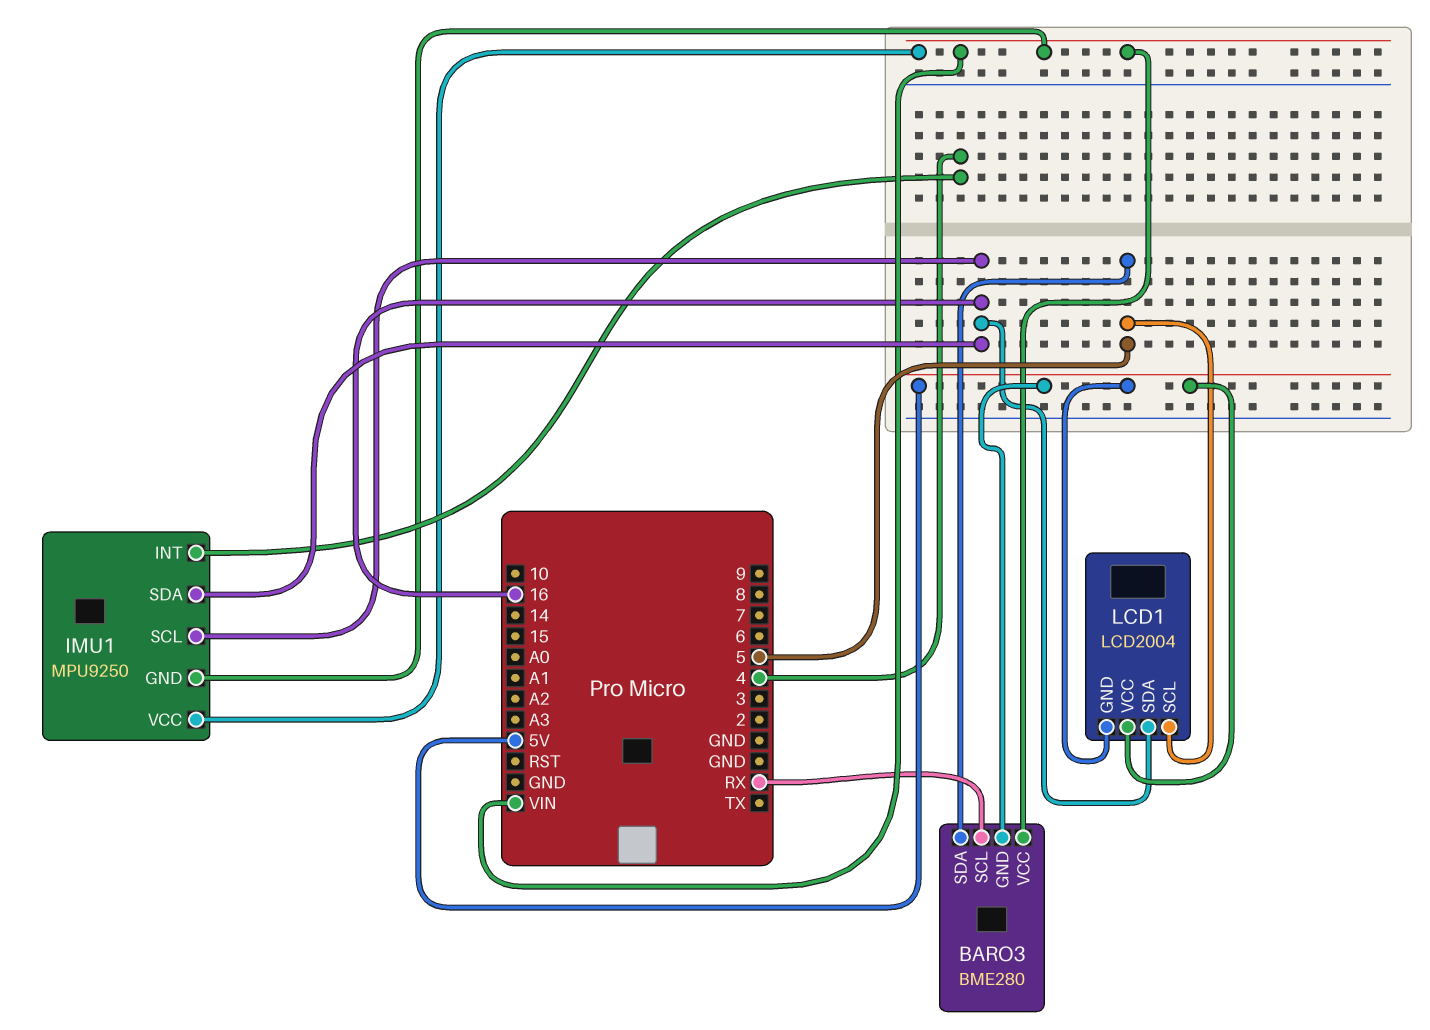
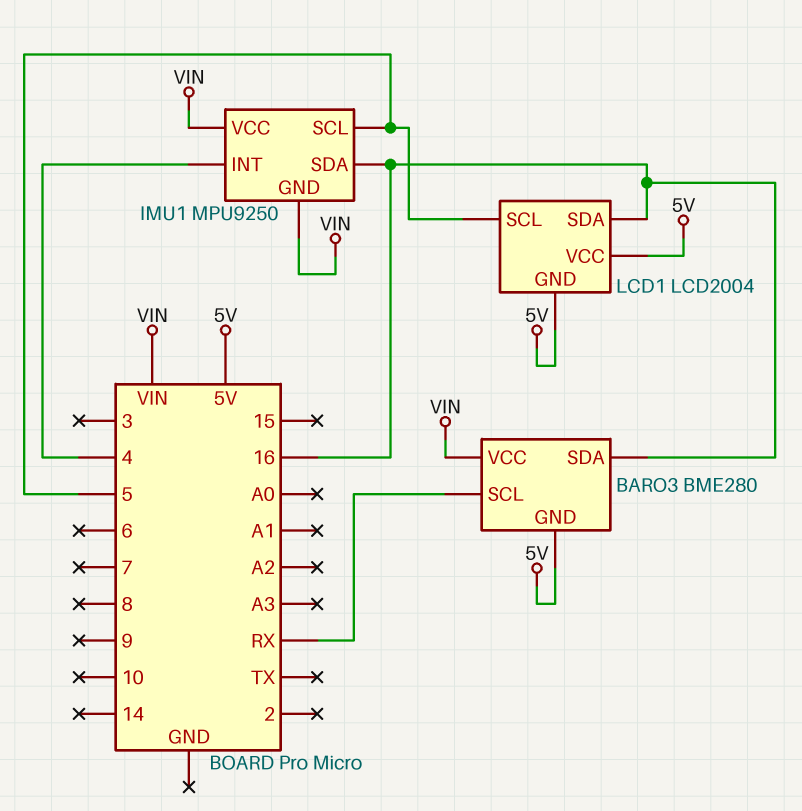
BARO3 pin SDA: 5 -> 16
IMU1 pin SCL: 16 -> 5

